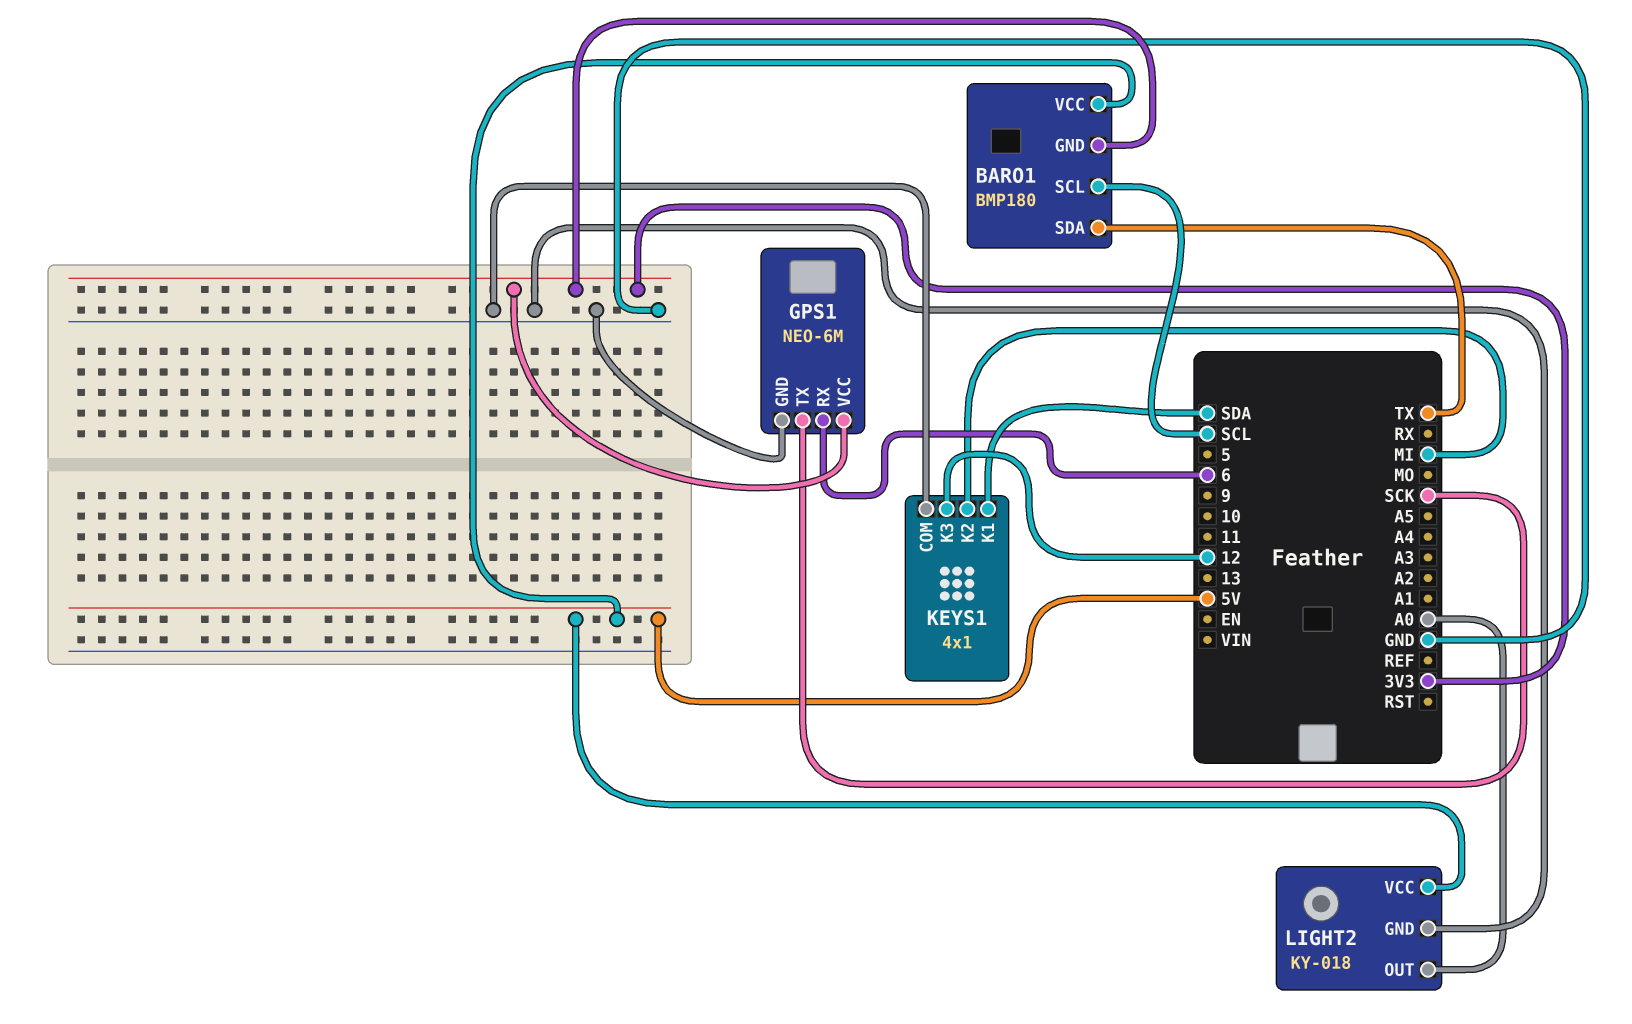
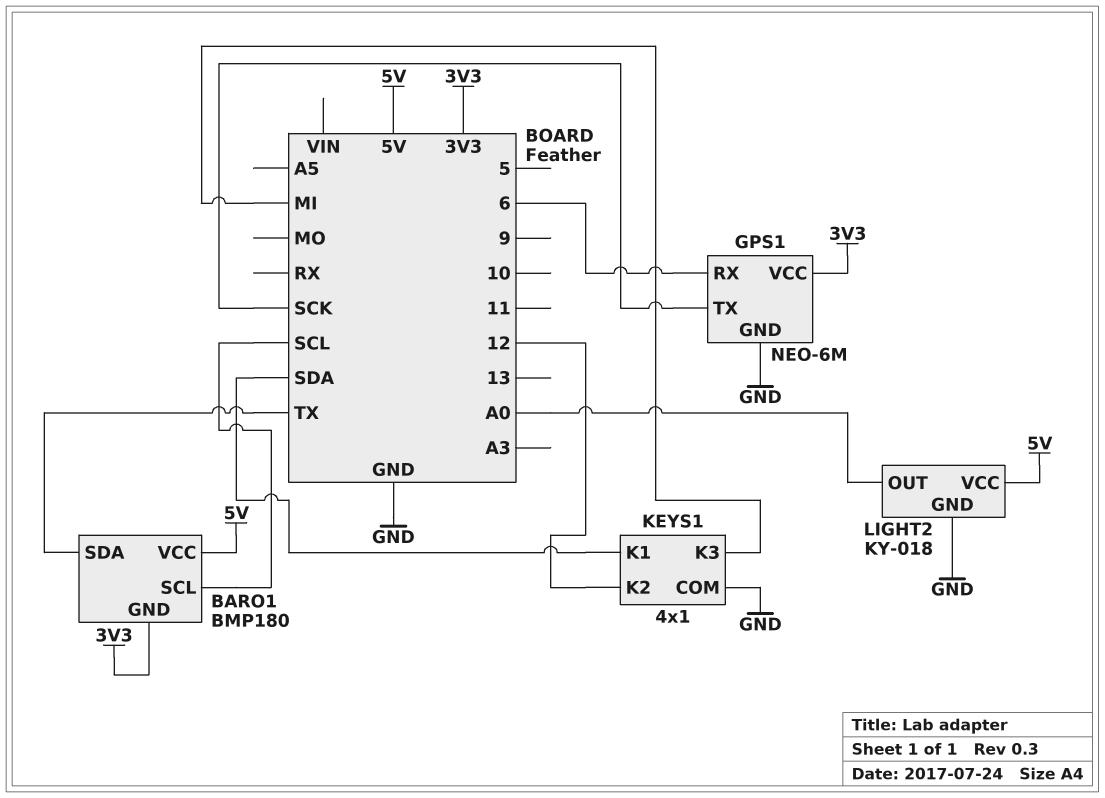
KEYS1 pin K2: MI -> 12
KEYS1 pin K3: 12 -> MI

